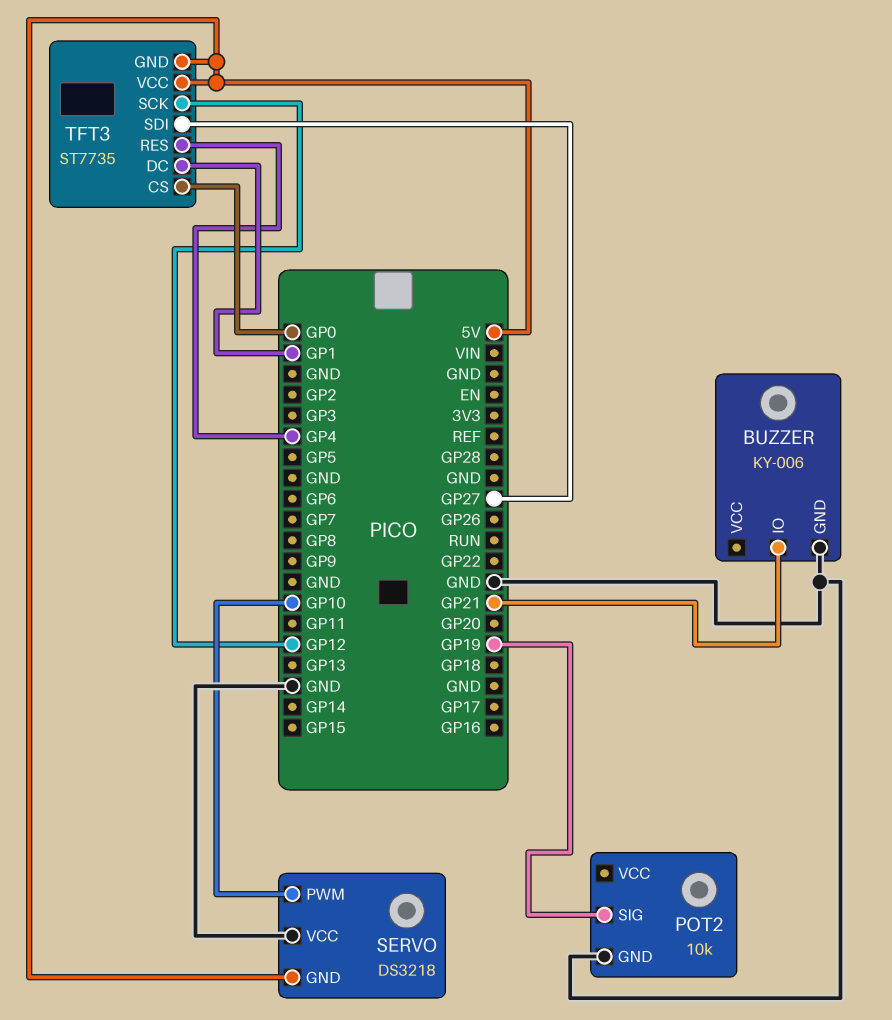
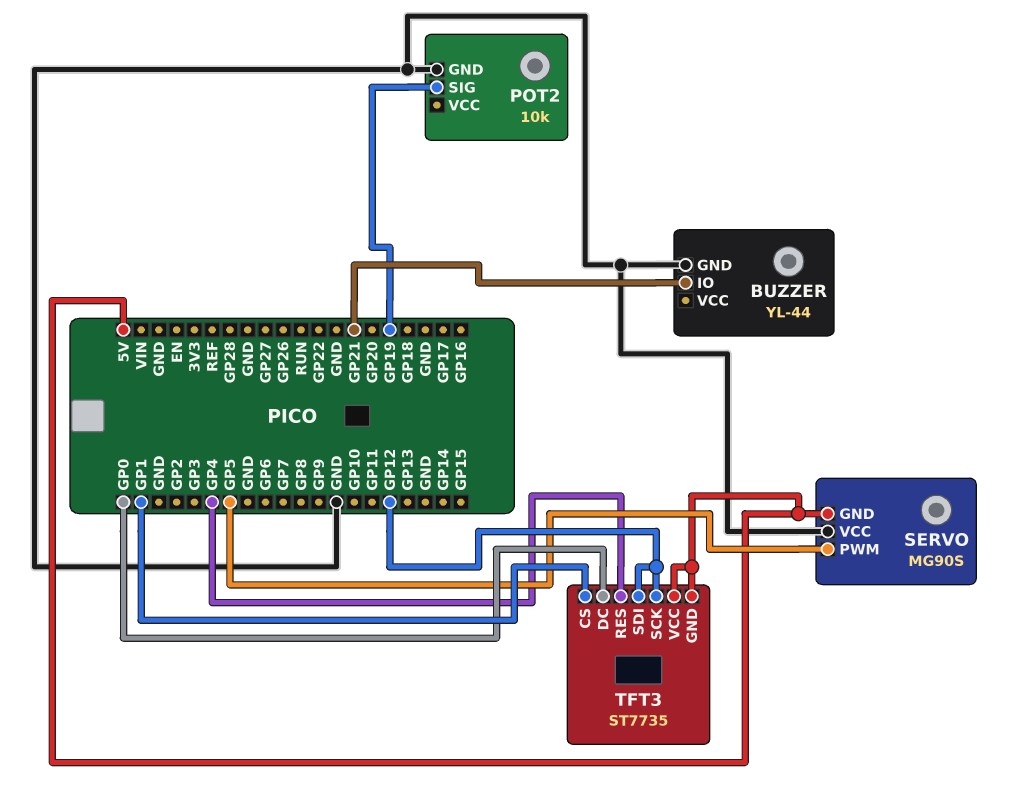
BUZZER: KY-006 -> YL-44
SERVO: DS3218 -> MG90S
SERVO pin PWM: GP10 -> GP5
TFT3 pin CS: GP0 -> GP1
TFT3 pin DC: GP1 -> GP0
TFT3 pin SDI: GP27 -> GP12

